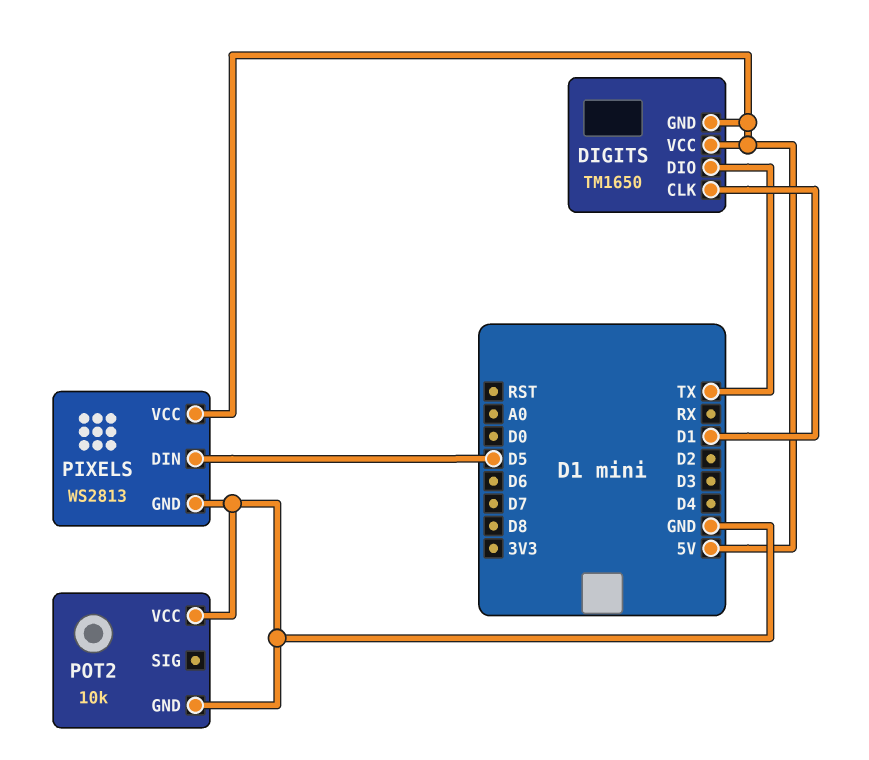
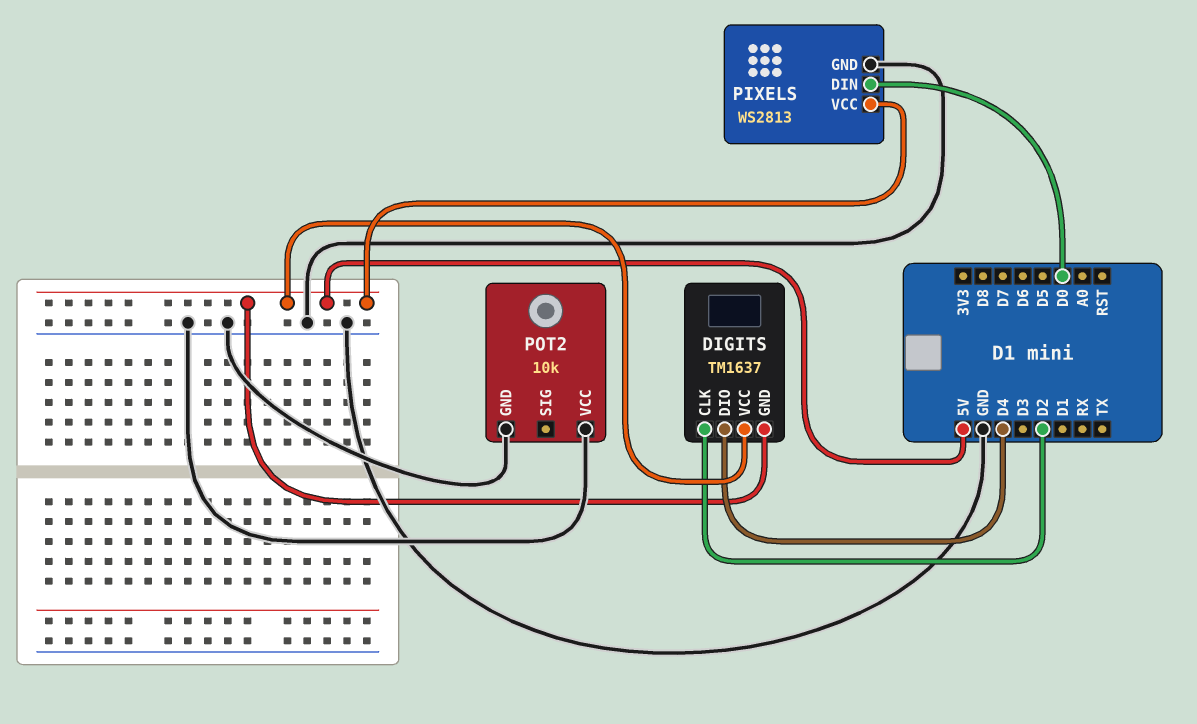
DIGITS: TM1650 -> TM1637
DIGITS pin CLK: D1 -> D2
DIGITS pin DIO: TX -> D4
PIXELS pin DIN: D5 -> D0

